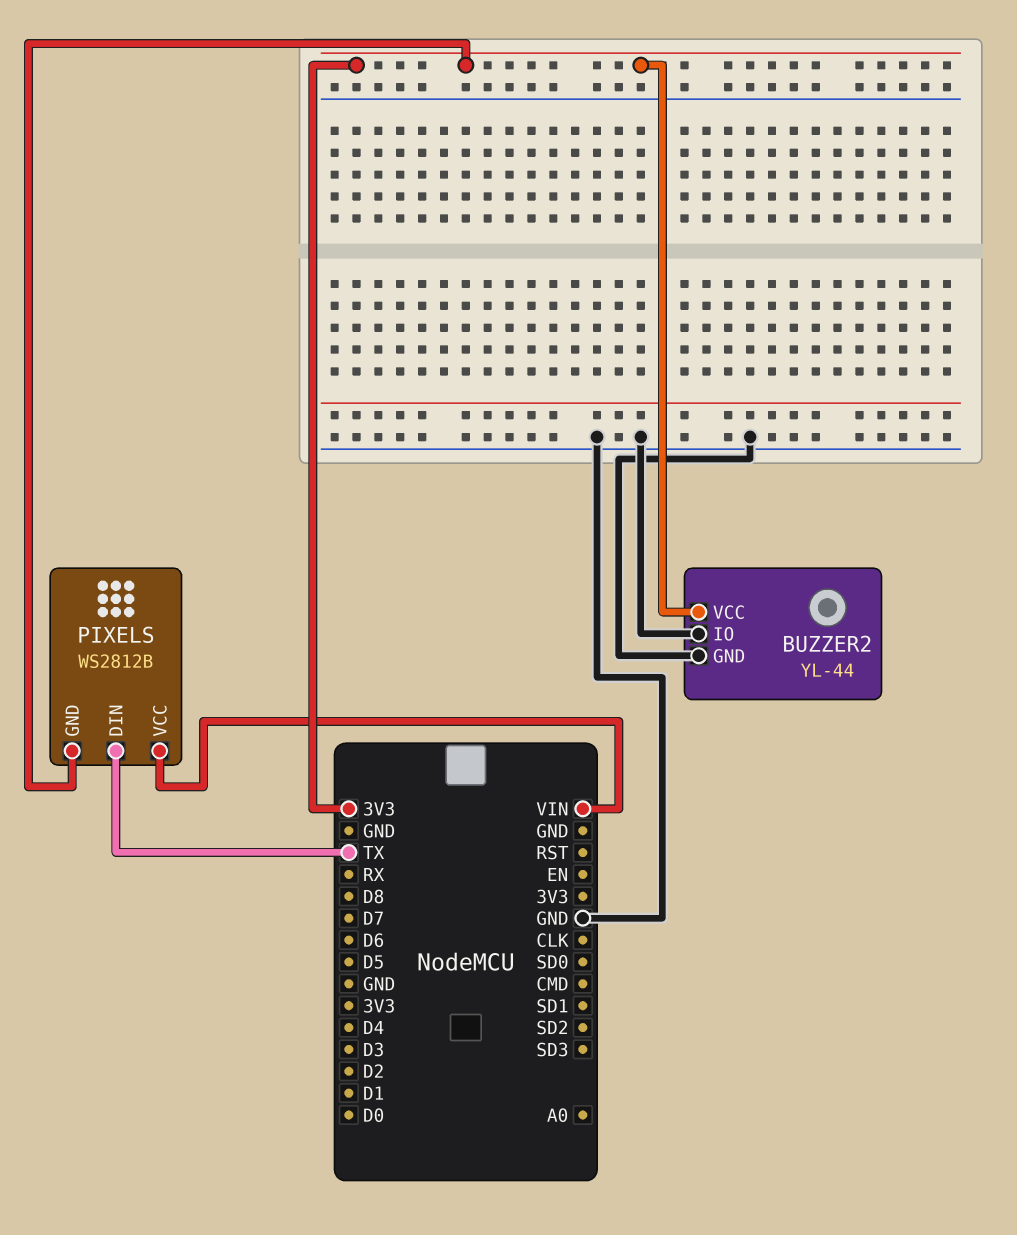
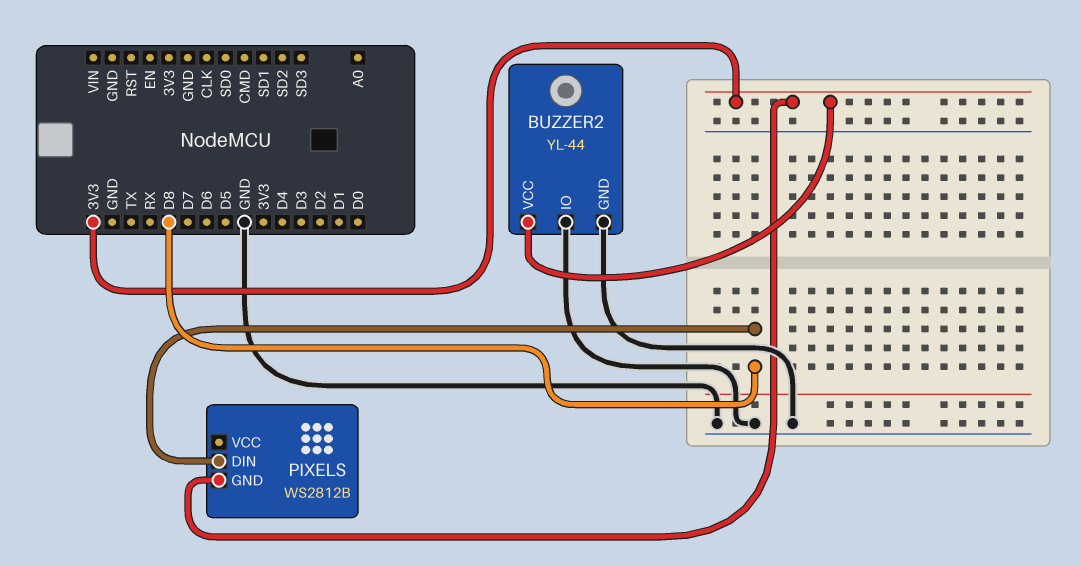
PIXELS pin DIN: TX -> D8
PIXELS pin VCC: VIN -> none

